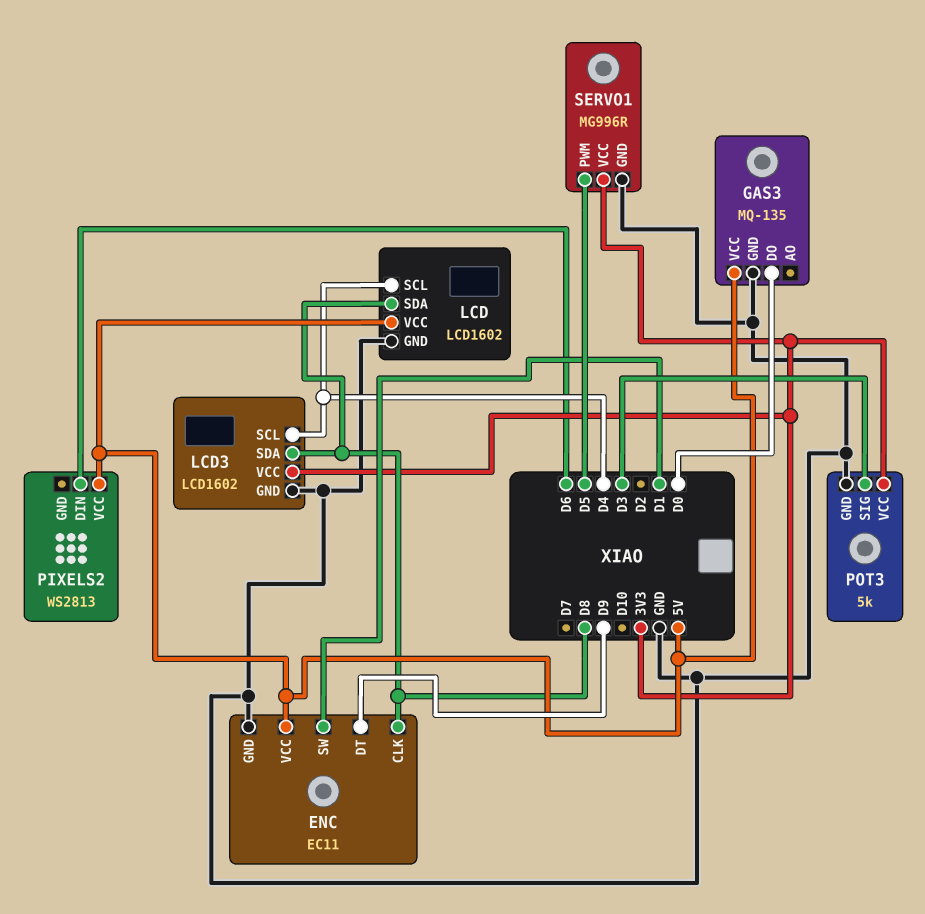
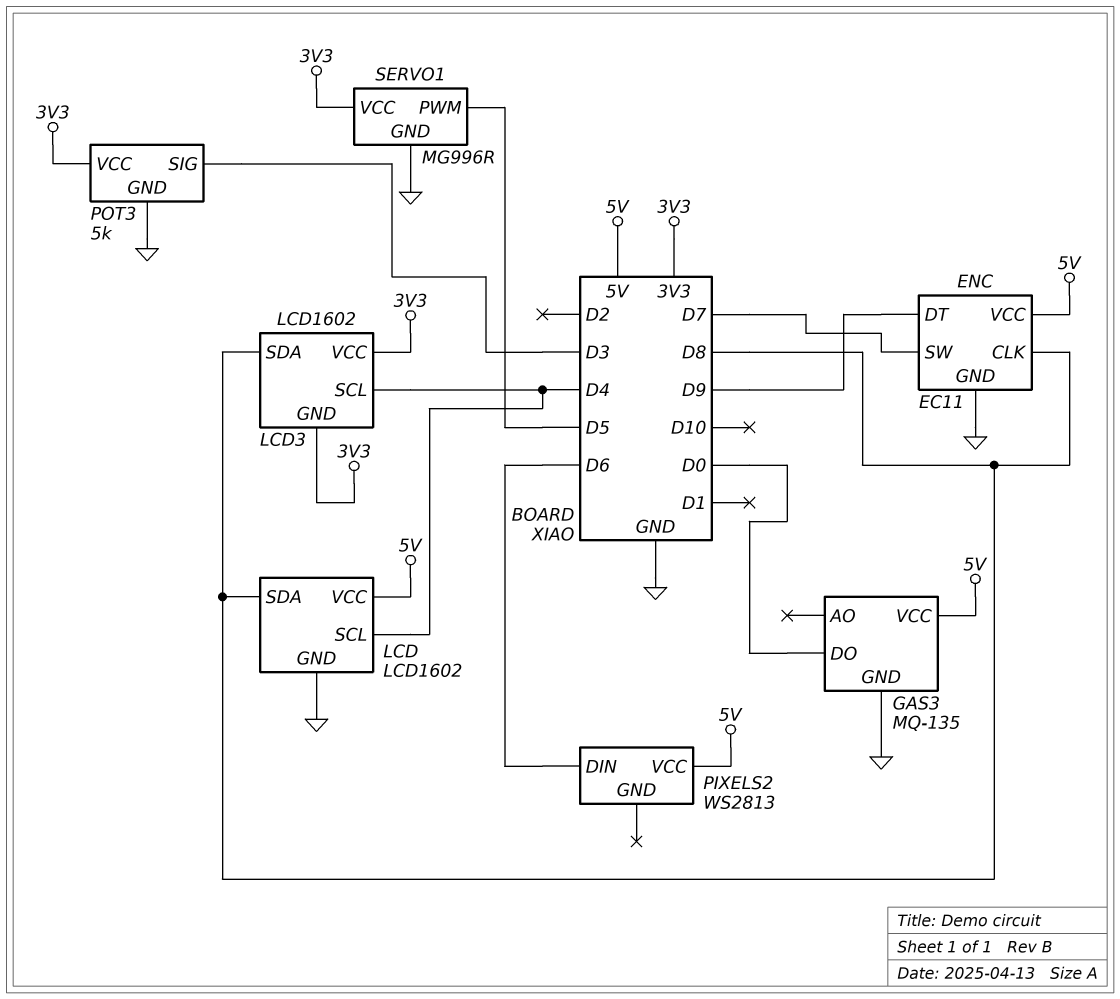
ENC pin SW: D1 -> D7
LCD3 pin GND: GND -> 3V3

